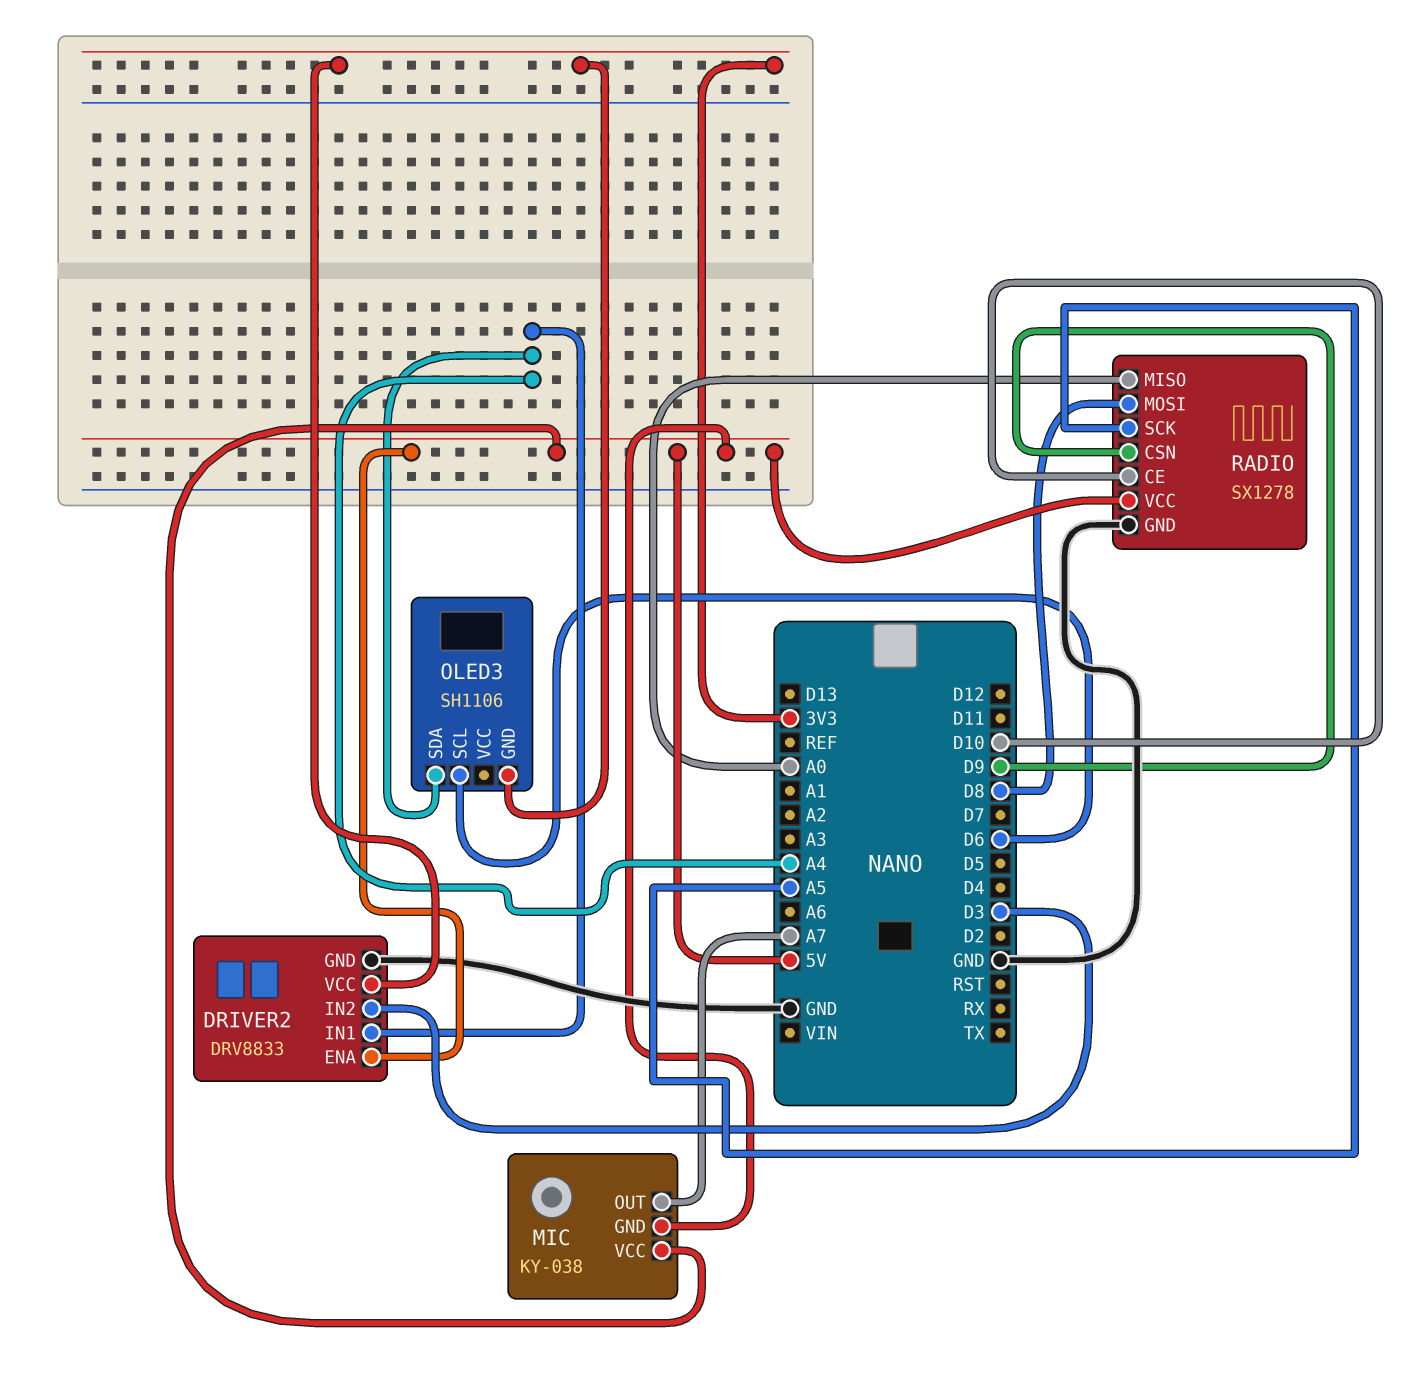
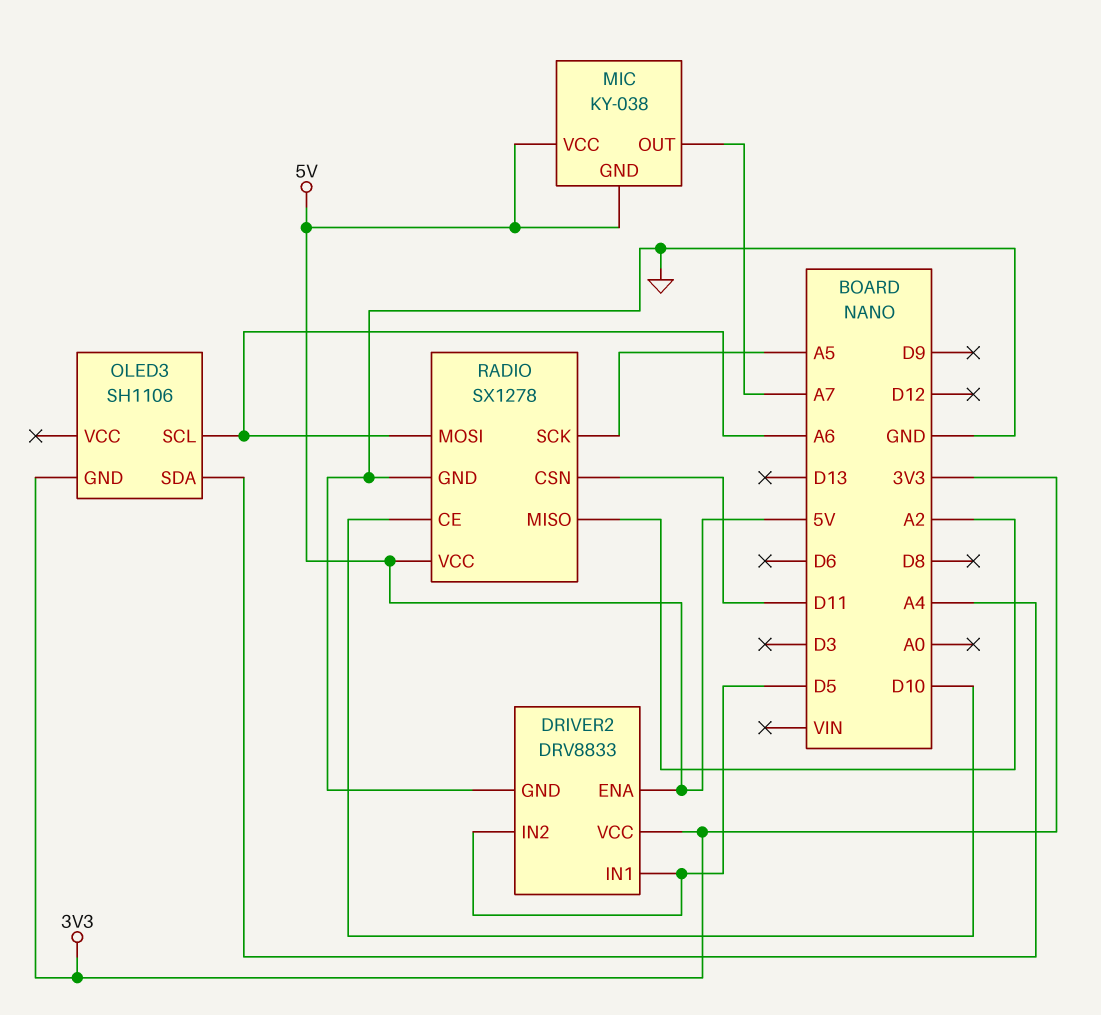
DRIVER2 pin IN1: A4 -> D5
DRIVER2 pin IN2: D3 -> D5
OLED3 pin SCL: D6 -> A6
RADIO pin CSN: D9 -> D11
RADIO pin MISO: A0 -> A2
RADIO pin MOSI: D8 -> A6

